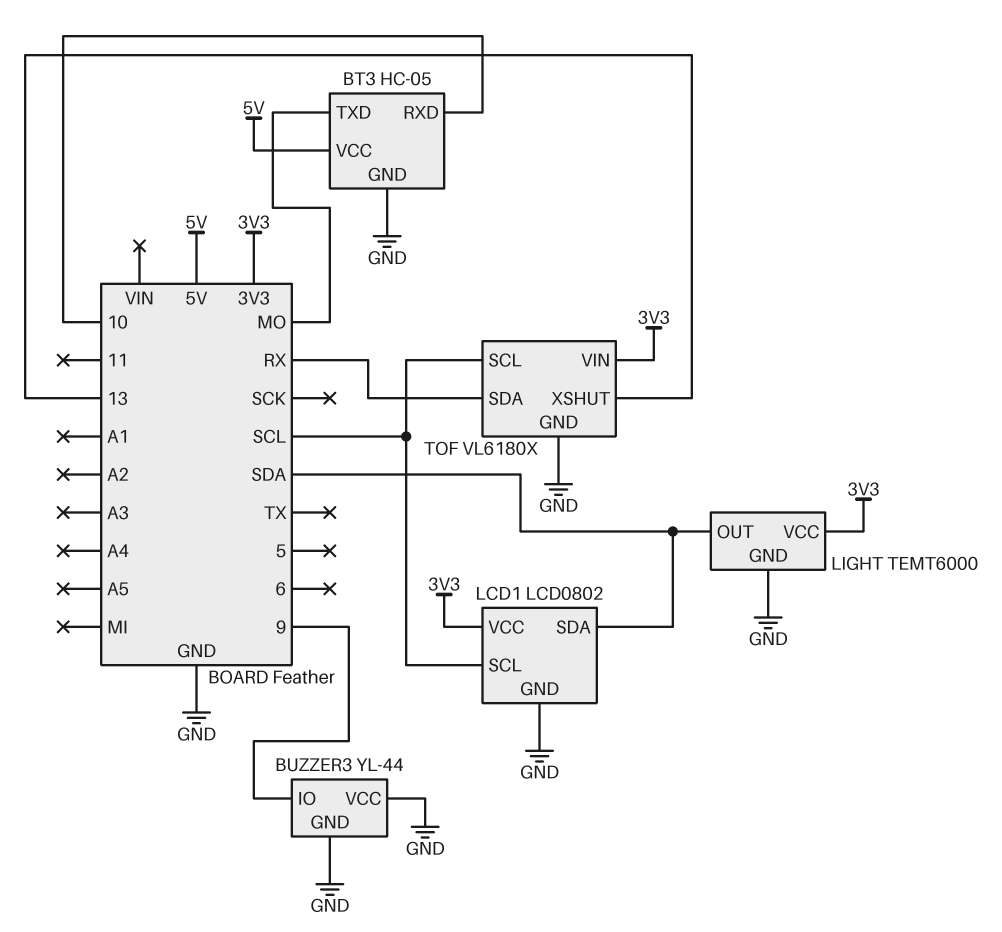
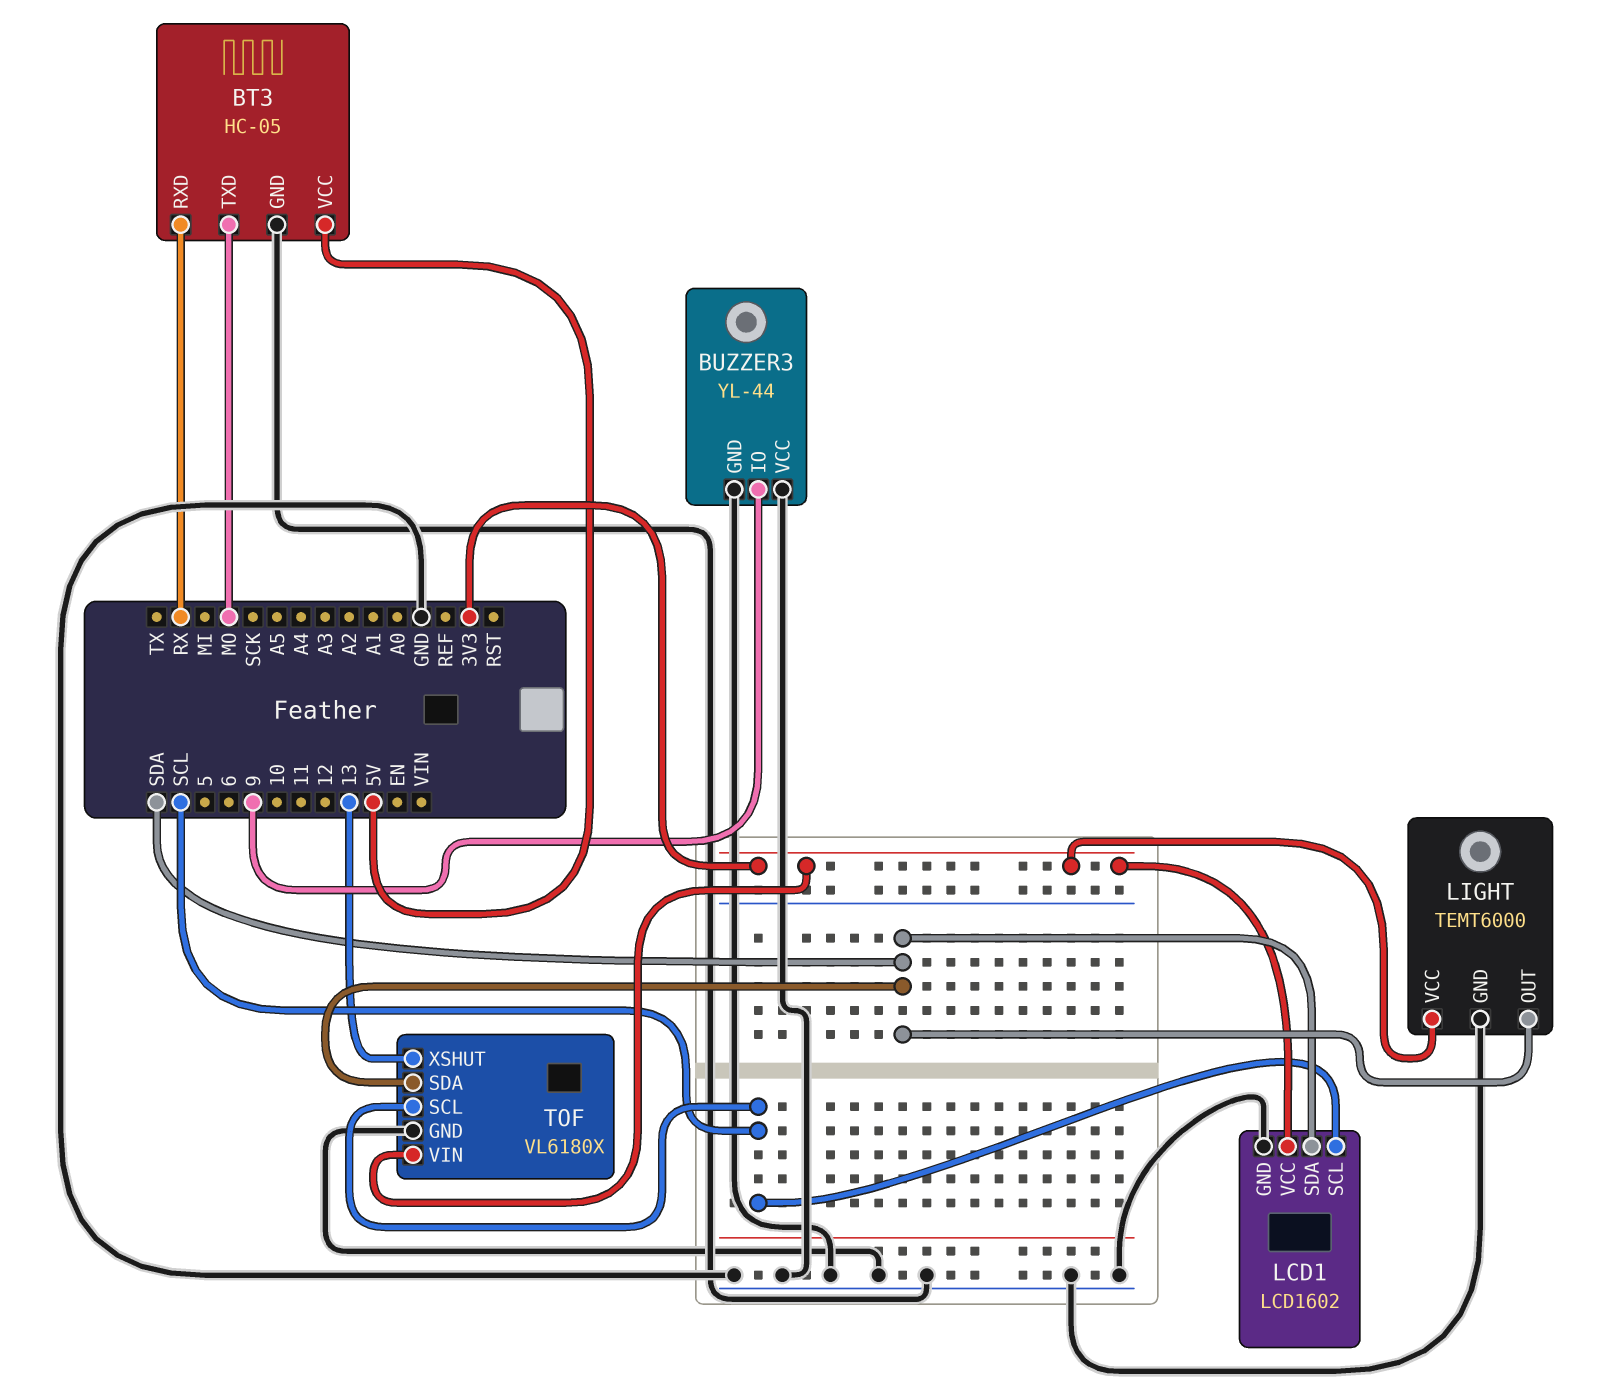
BT3 pin RXD: 10 -> RX
LCD1: LCD0802 -> LCD1602
TOF pin SDA: RX -> SDA

